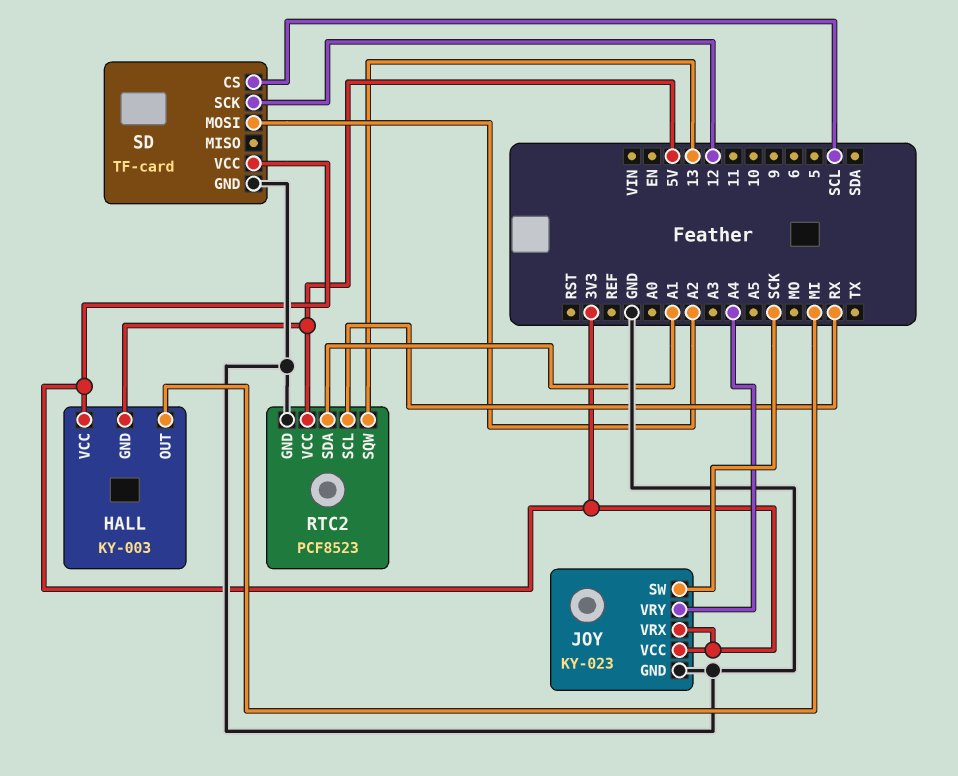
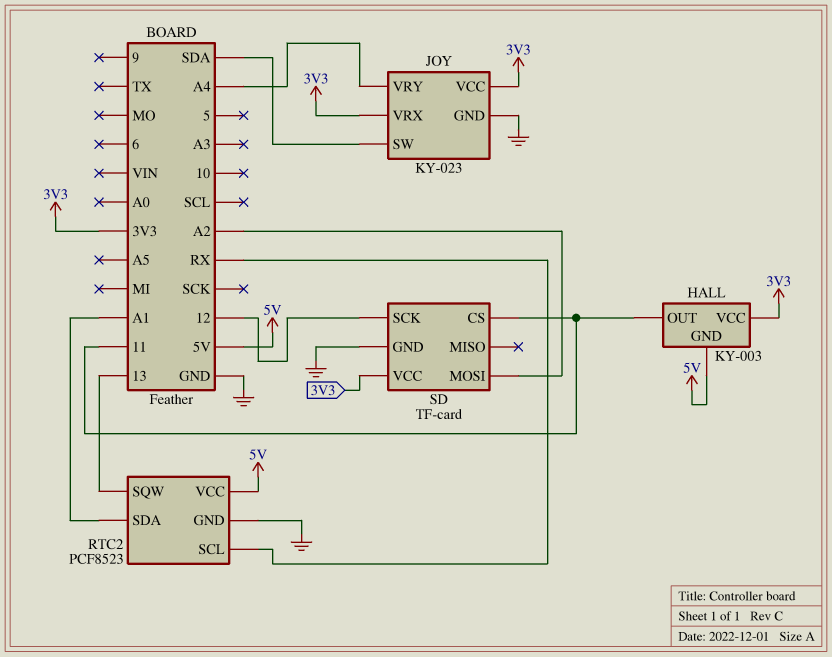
HALL pin OUT: MI -> 11
JOY pin SW: SCK -> SDA
SD pin CS: SCL -> 11

